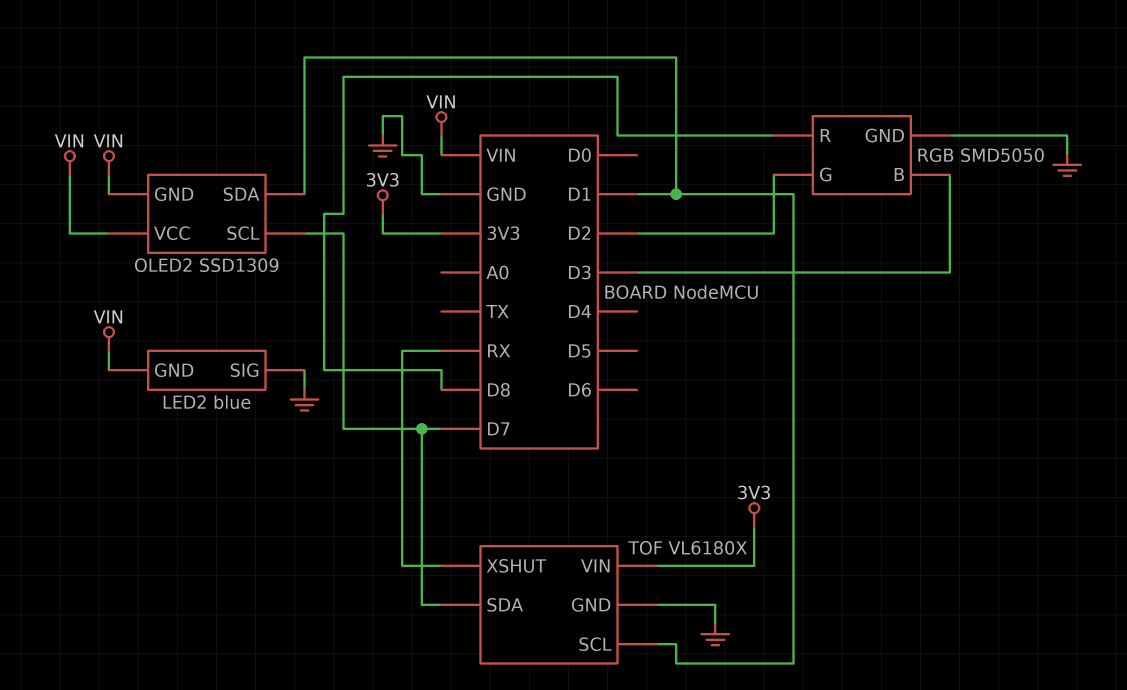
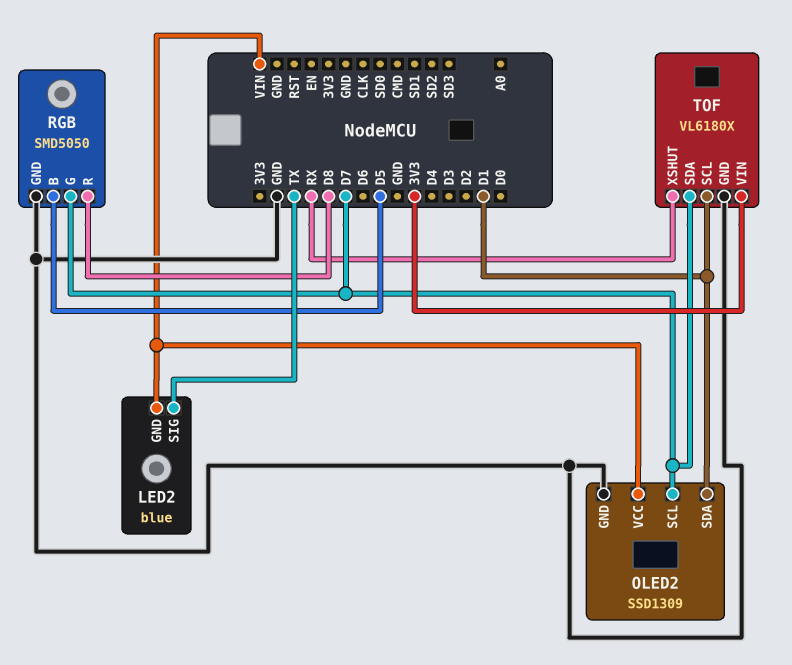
LED2 pin SIG: GND -> TX
OLED2 pin GND: VIN -> GND
RGB pin B: D3 -> D5
RGB pin G: D2 -> D7

